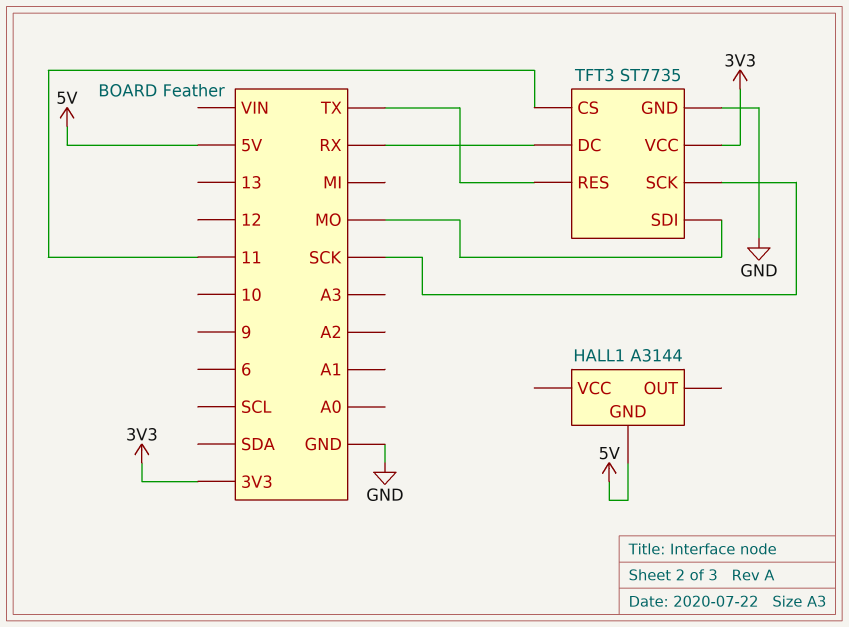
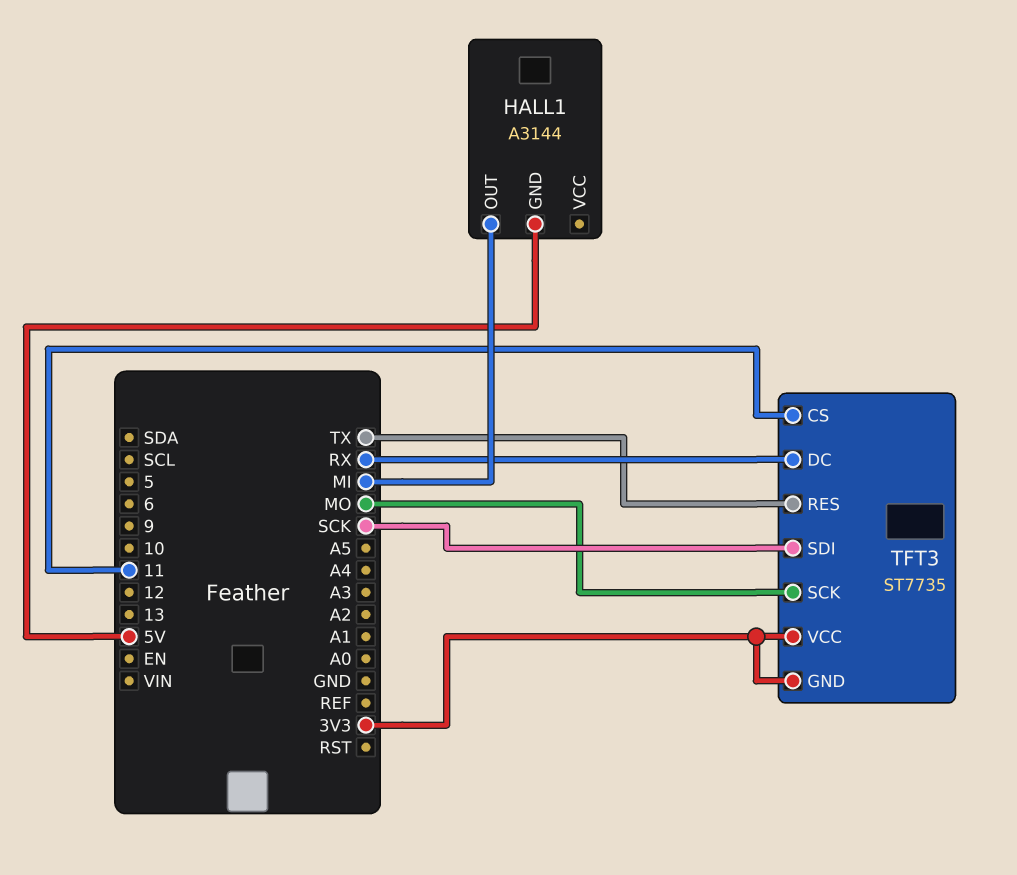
HALL1 pin OUT: none -> MI
TFT3 pin GND: GND -> 3V3
TFT3 pin SCK: SCK -> MO
TFT3 pin SDI: MO -> SCK

